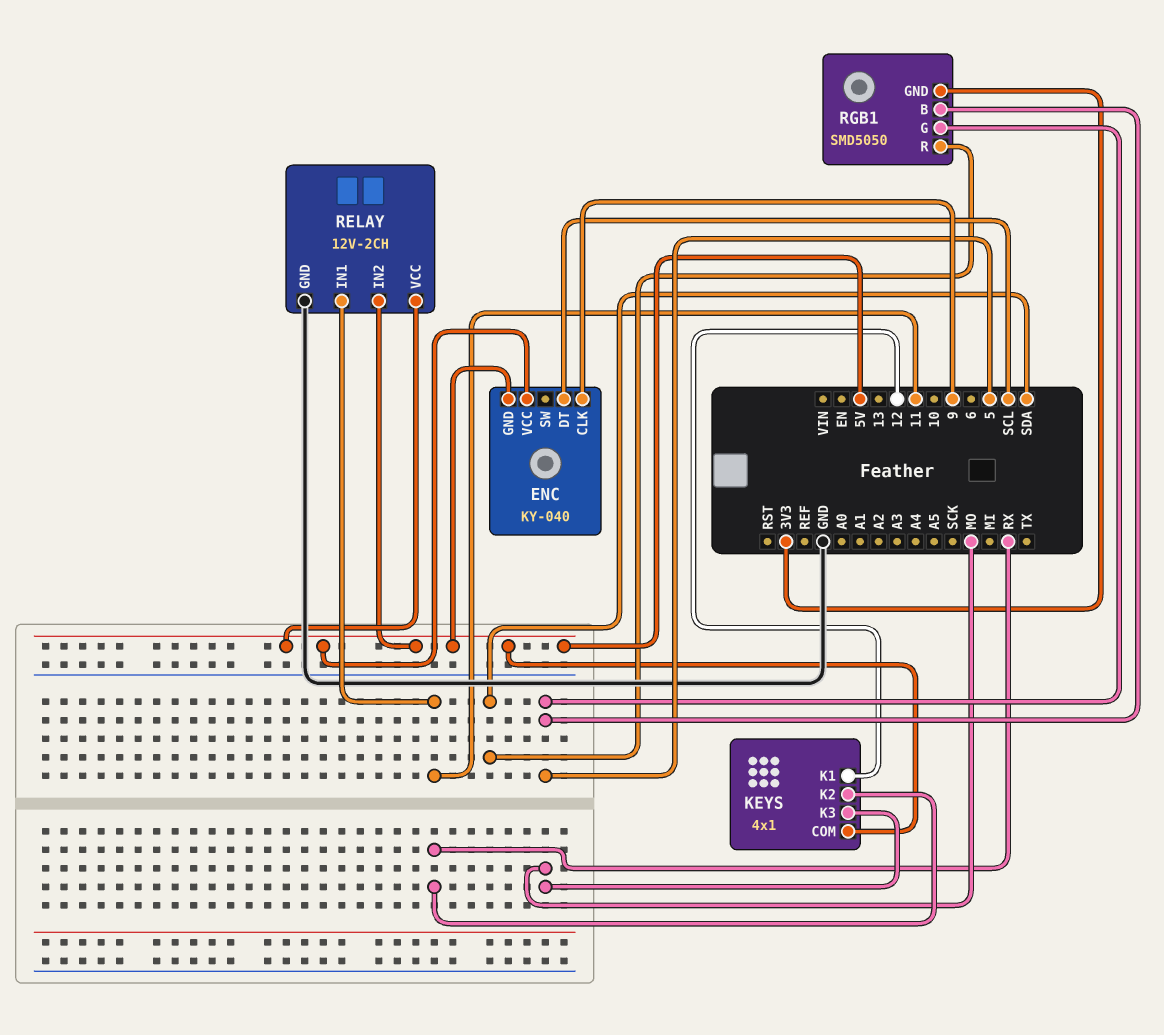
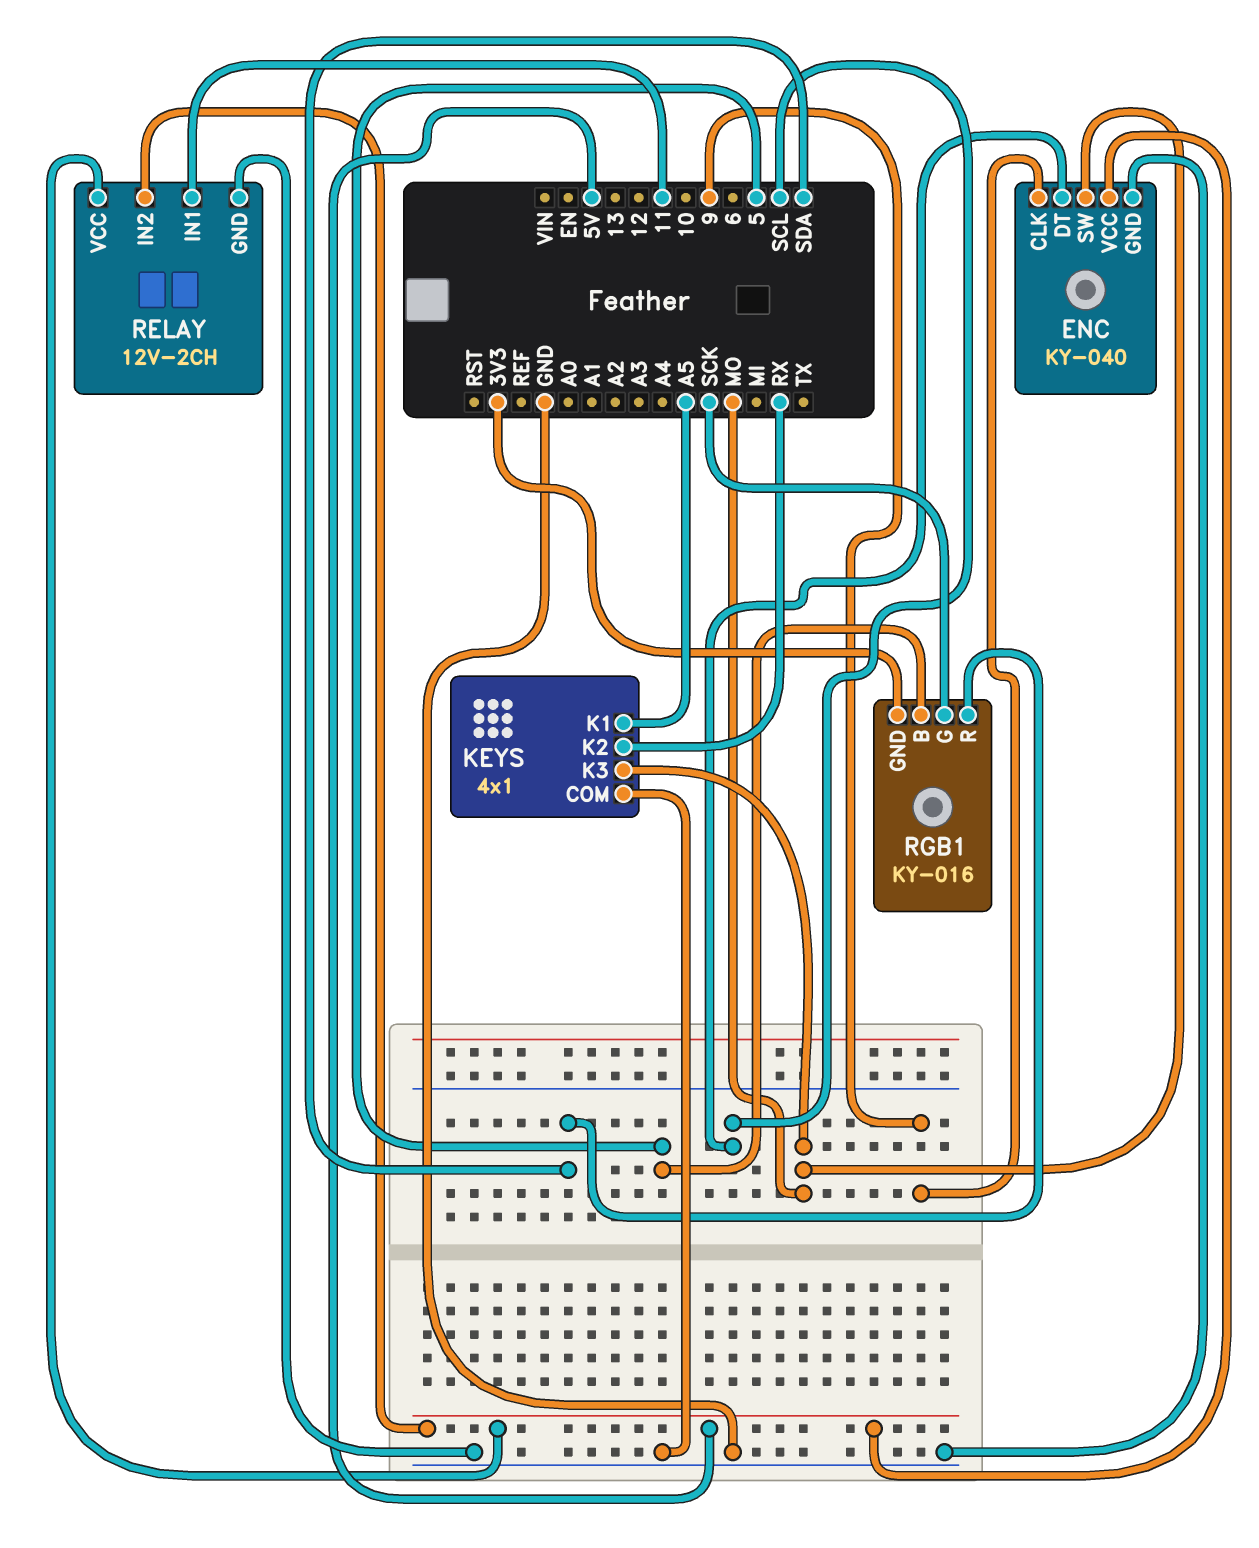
ENC pin GND: 5V -> GND
ENC pin SW: none -> MO
KEYS pin COM: 5V -> GND
KEYS pin K1: 12 -> A5
RGB1: SMD5050 -> KY-016
RGB1 pin G: 5 -> SCK

